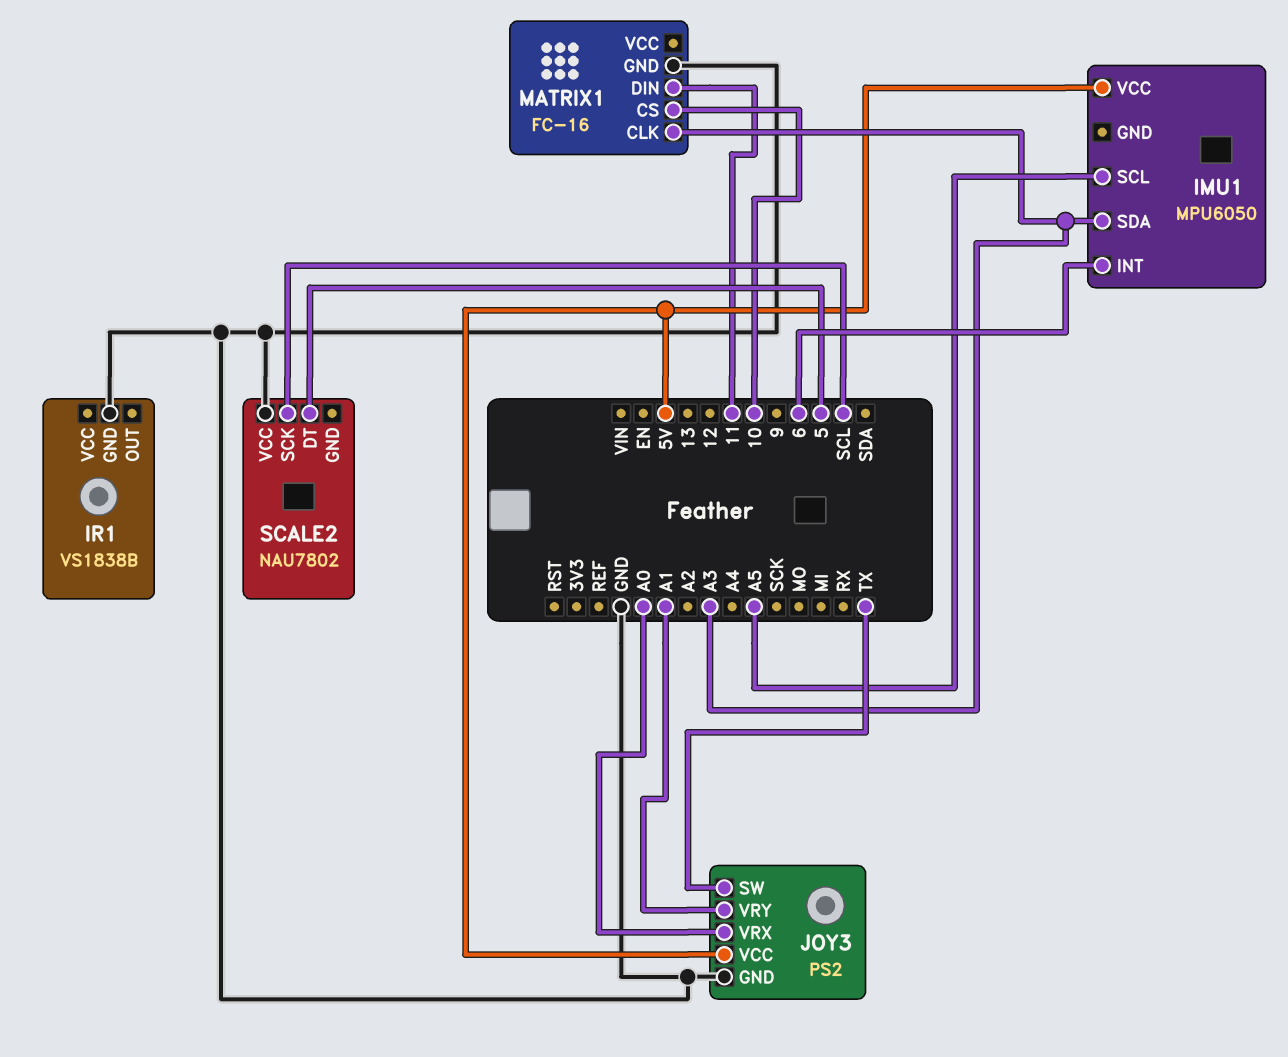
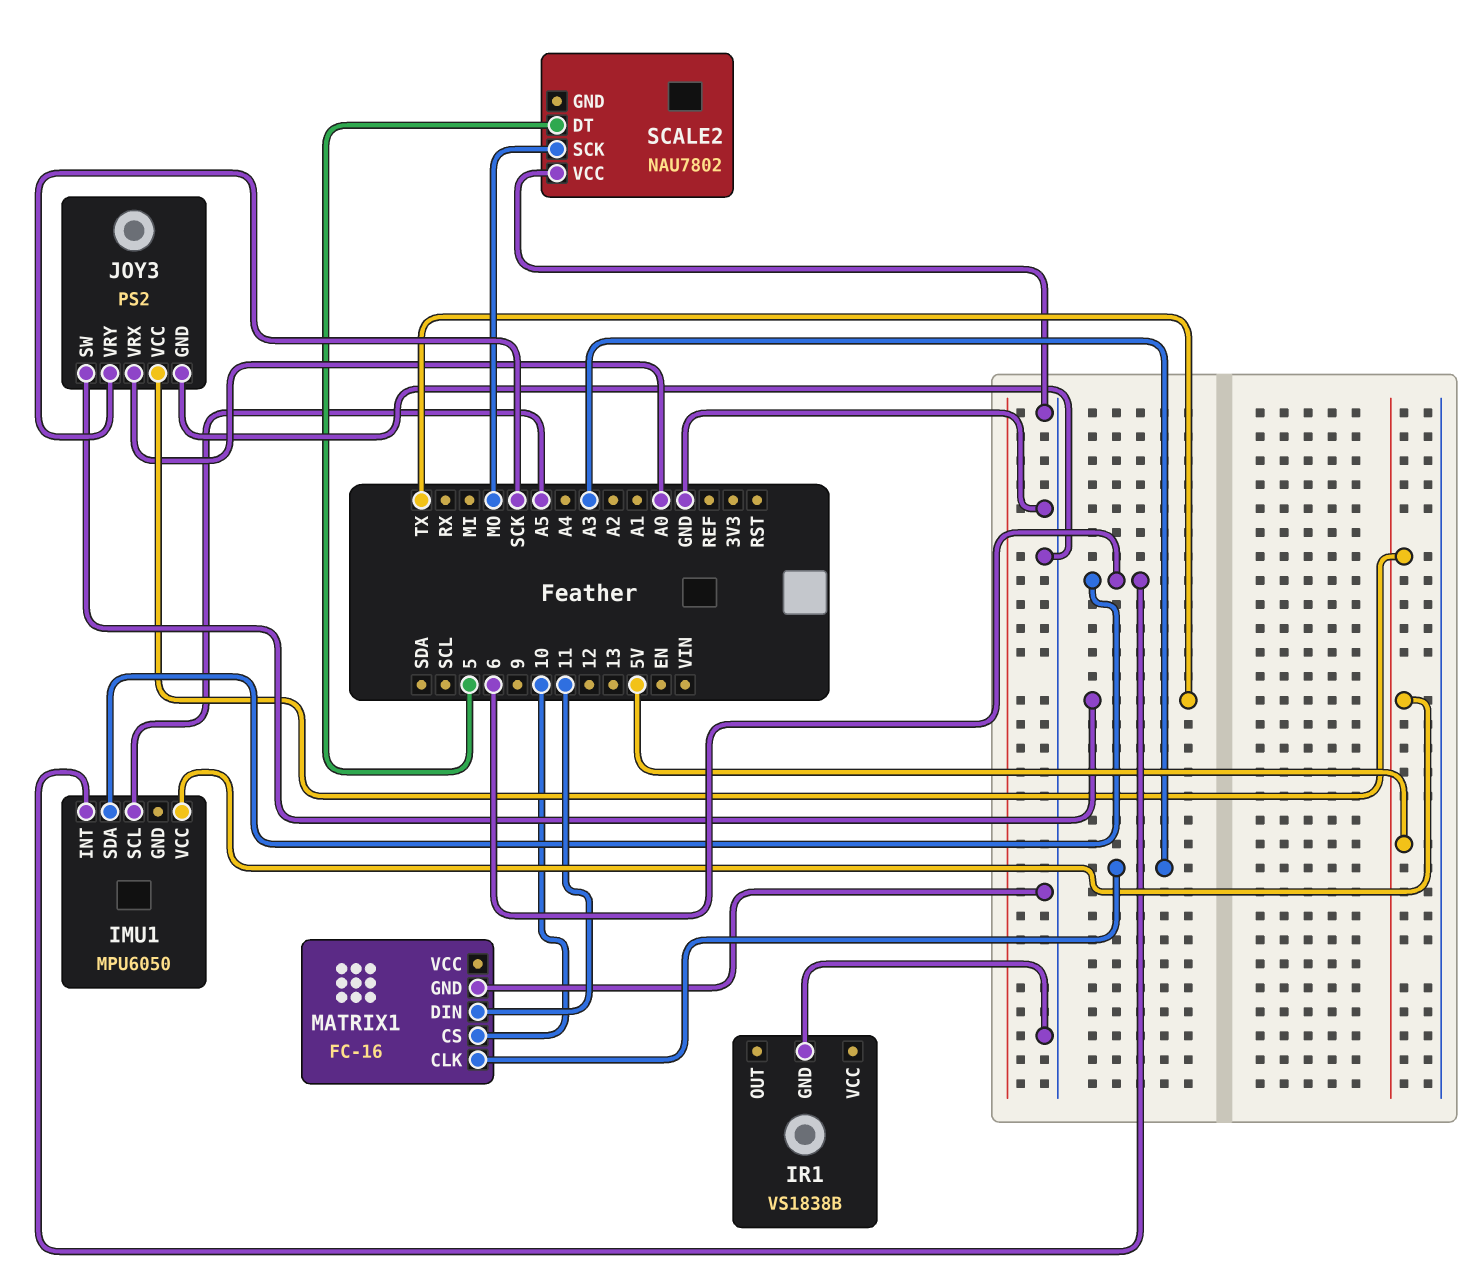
IMU1 pin SDA: A3 -> 6
JOY3 pin VRY: A1 -> SCK
SCALE2 pin SCK: SCL -> MO

